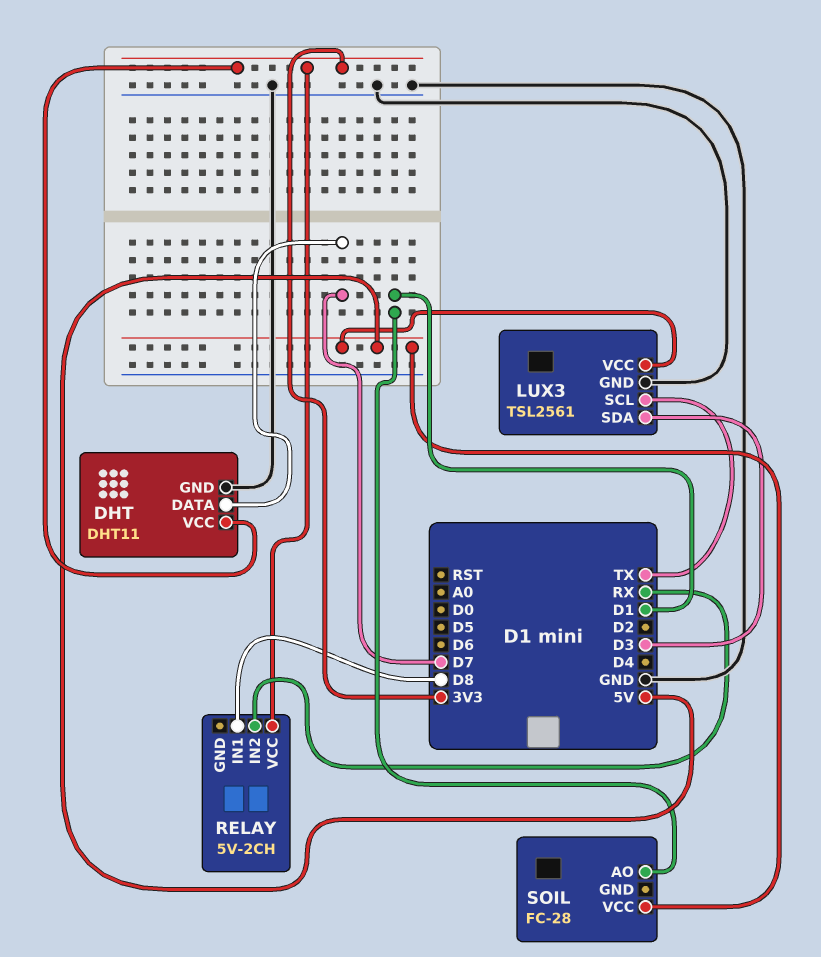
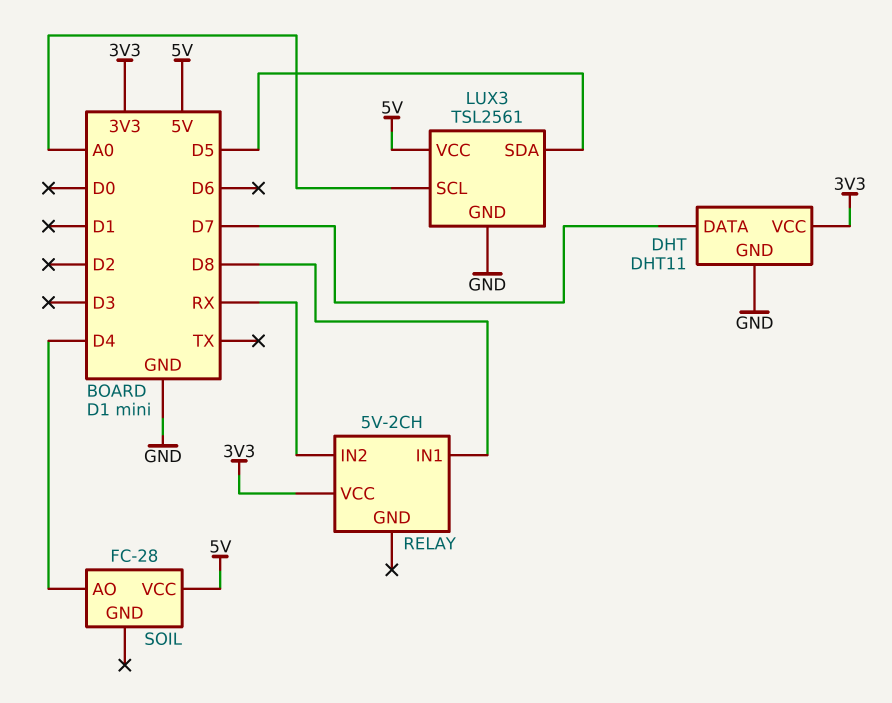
LUX3 pin SCL: TX -> A0
LUX3 pin SDA: D3 -> D5
SOIL pin AO: D1 -> D4

